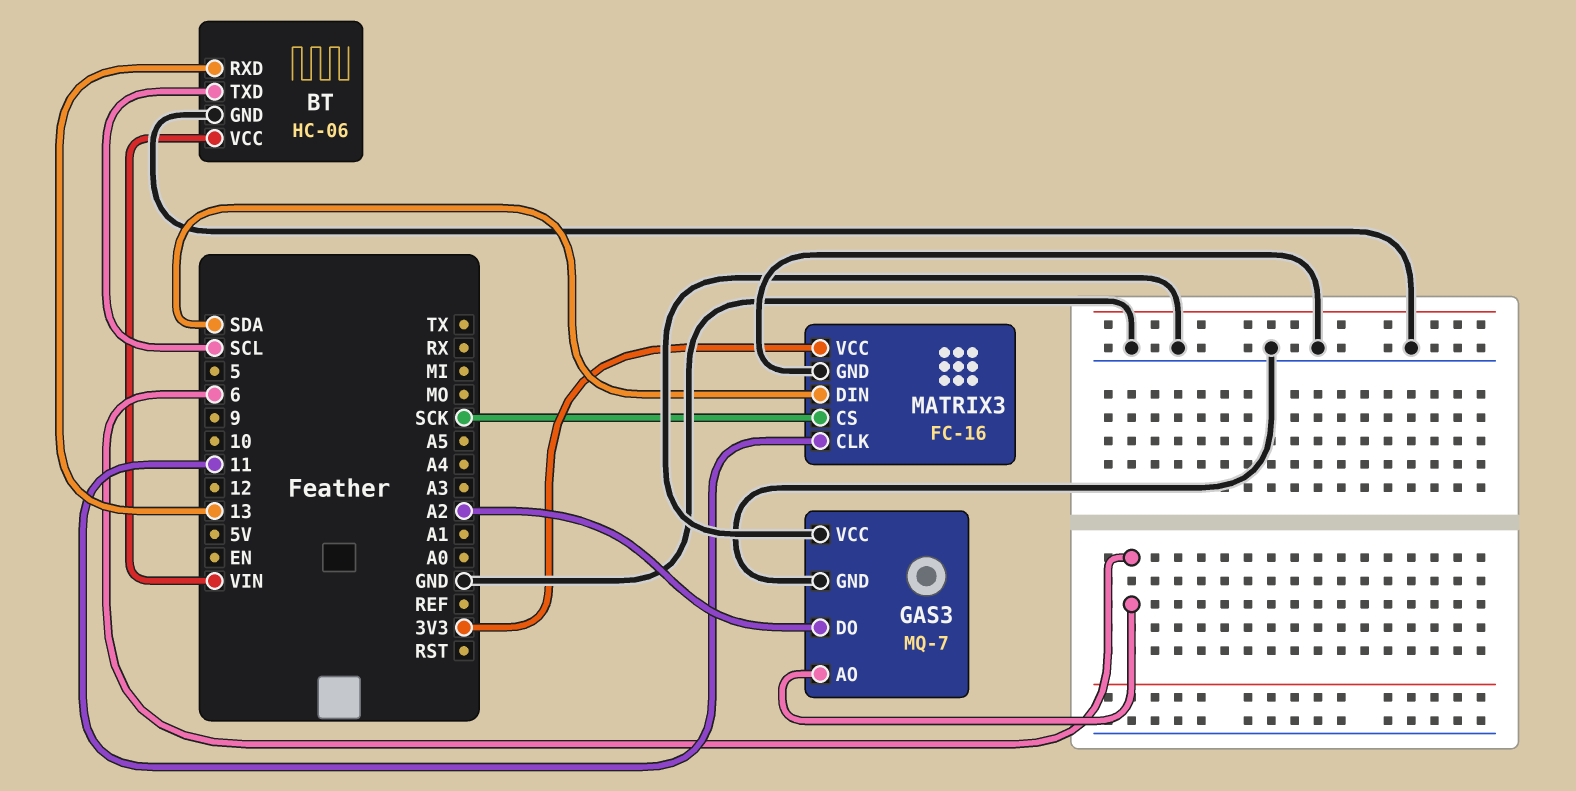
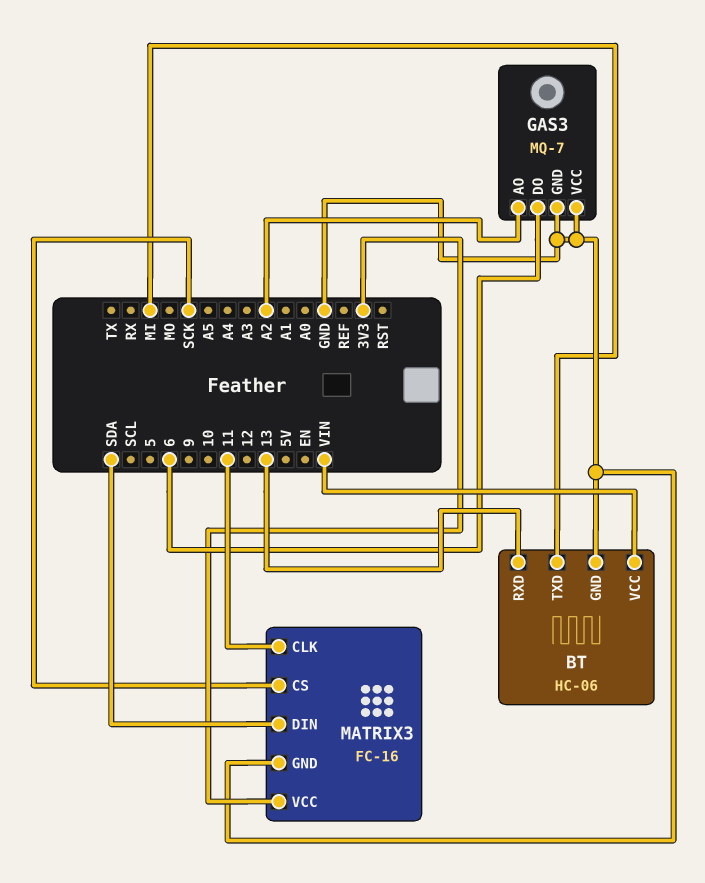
BT pin TXD: SCL -> MI
GAS3 pin AO: 6 -> A2
GAS3 pin DO: A2 -> 6

